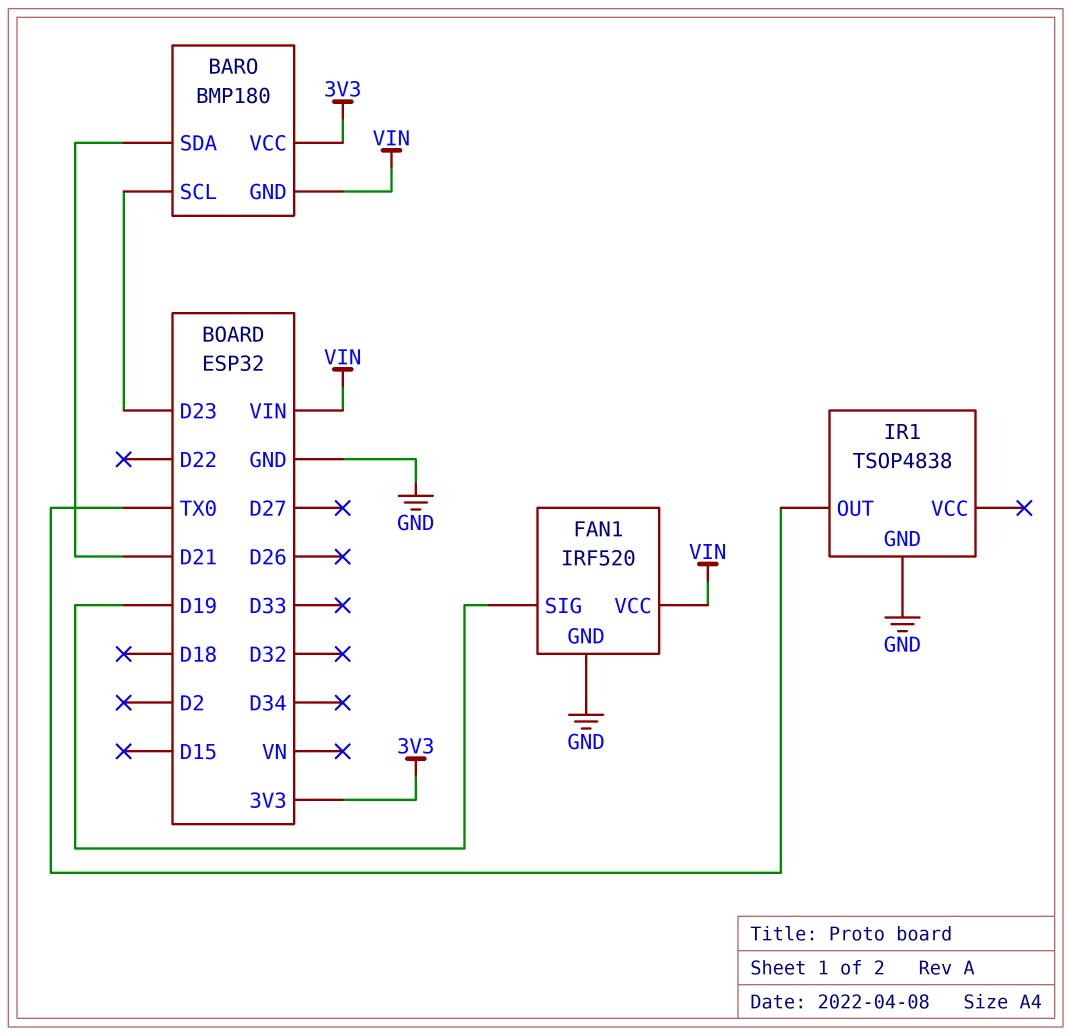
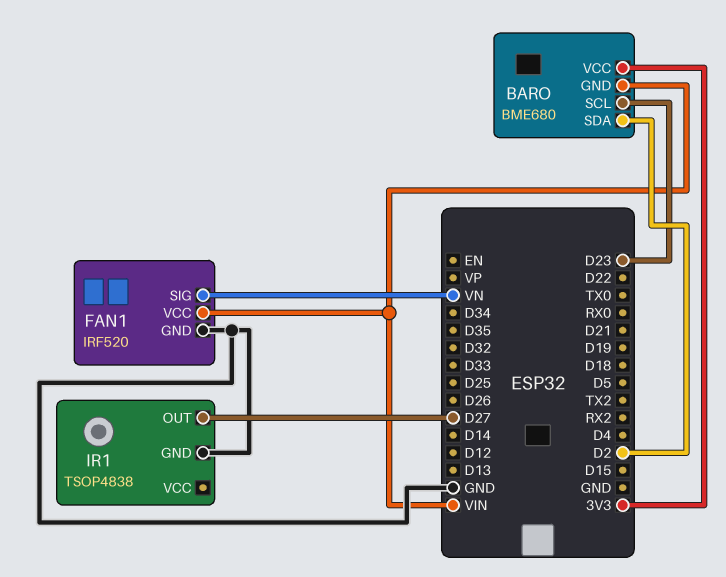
BARO: BMP180 -> BME680
BARO pin SDA: D21 -> D2
FAN1 pin SIG: D19 -> VN
IR1 pin OUT: TX0 -> D27

